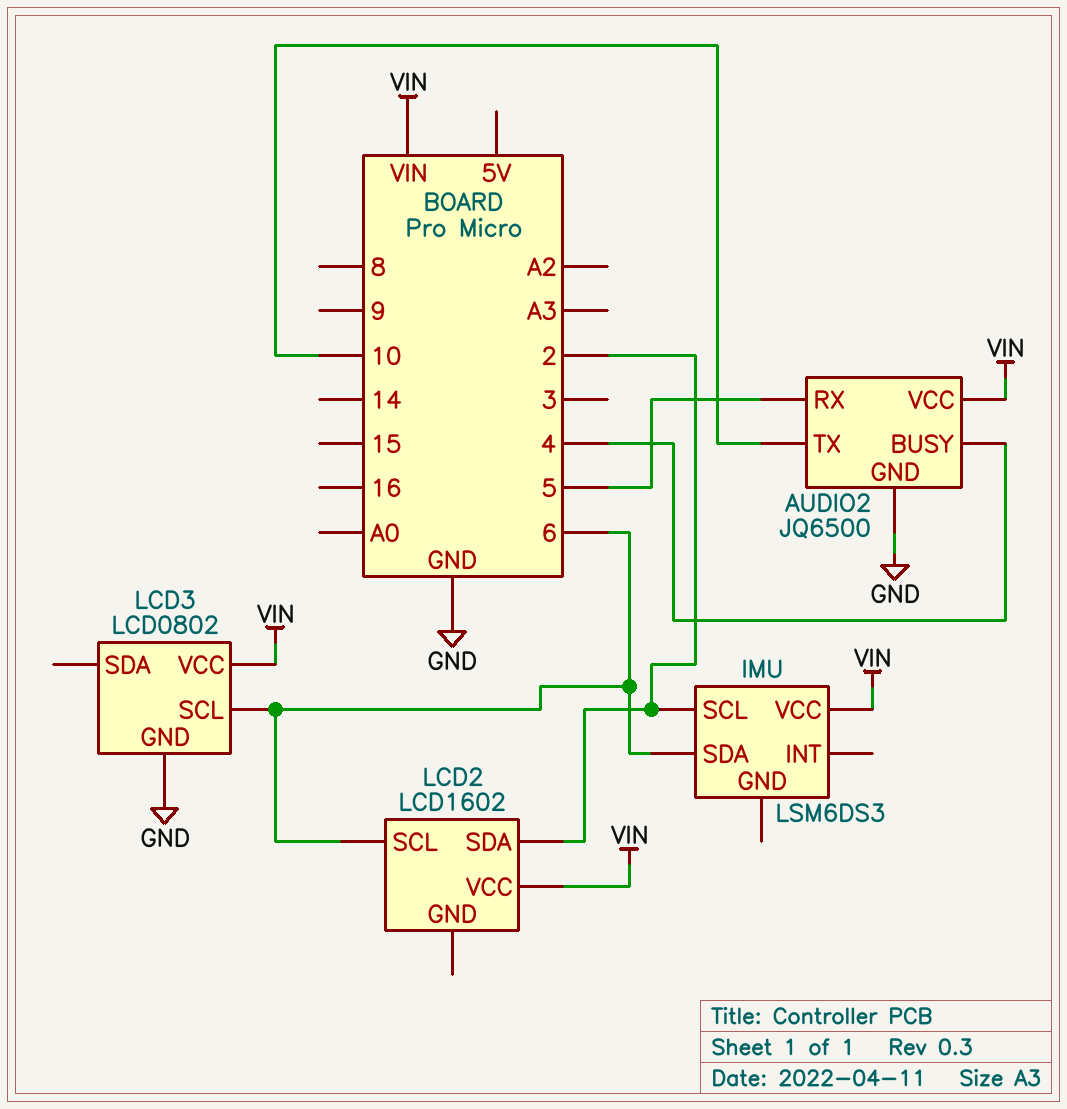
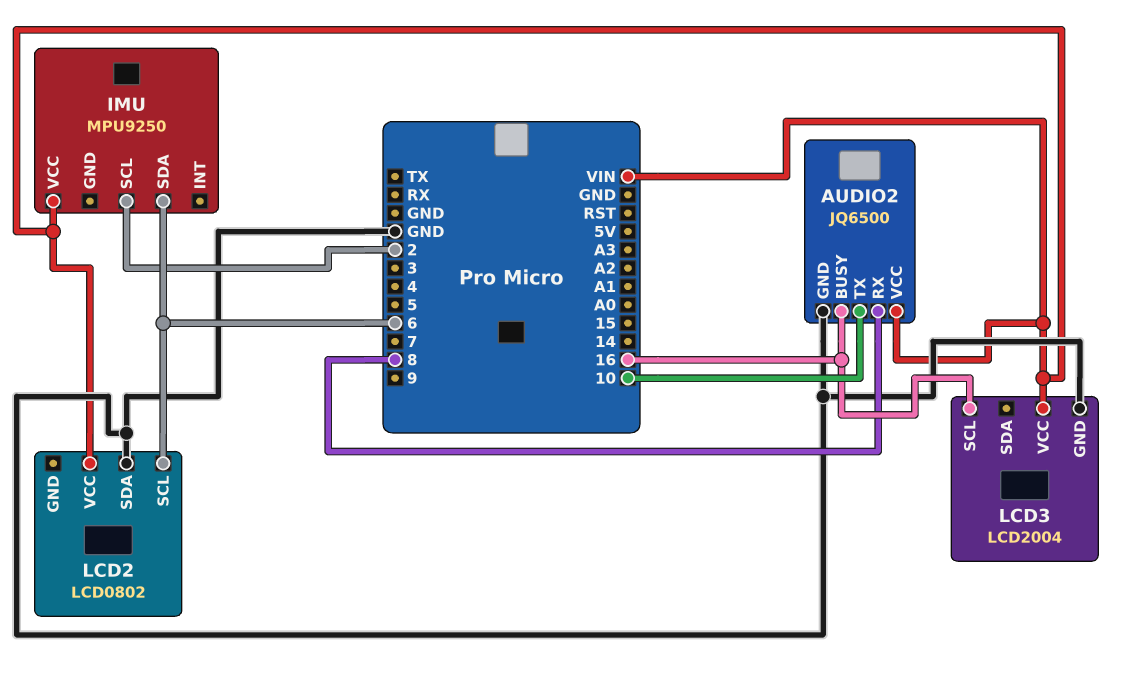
AUDIO2 pin BUSY: 4 -> 16
AUDIO2 pin RX: 5 -> 8
IMU: LSM6DS3 -> MPU9250
LCD2: LCD1602 -> LCD0802
LCD2 pin SDA: 2 -> GND
LCD3: LCD0802 -> LCD2004
LCD3 pin SCL: 6 -> 16

